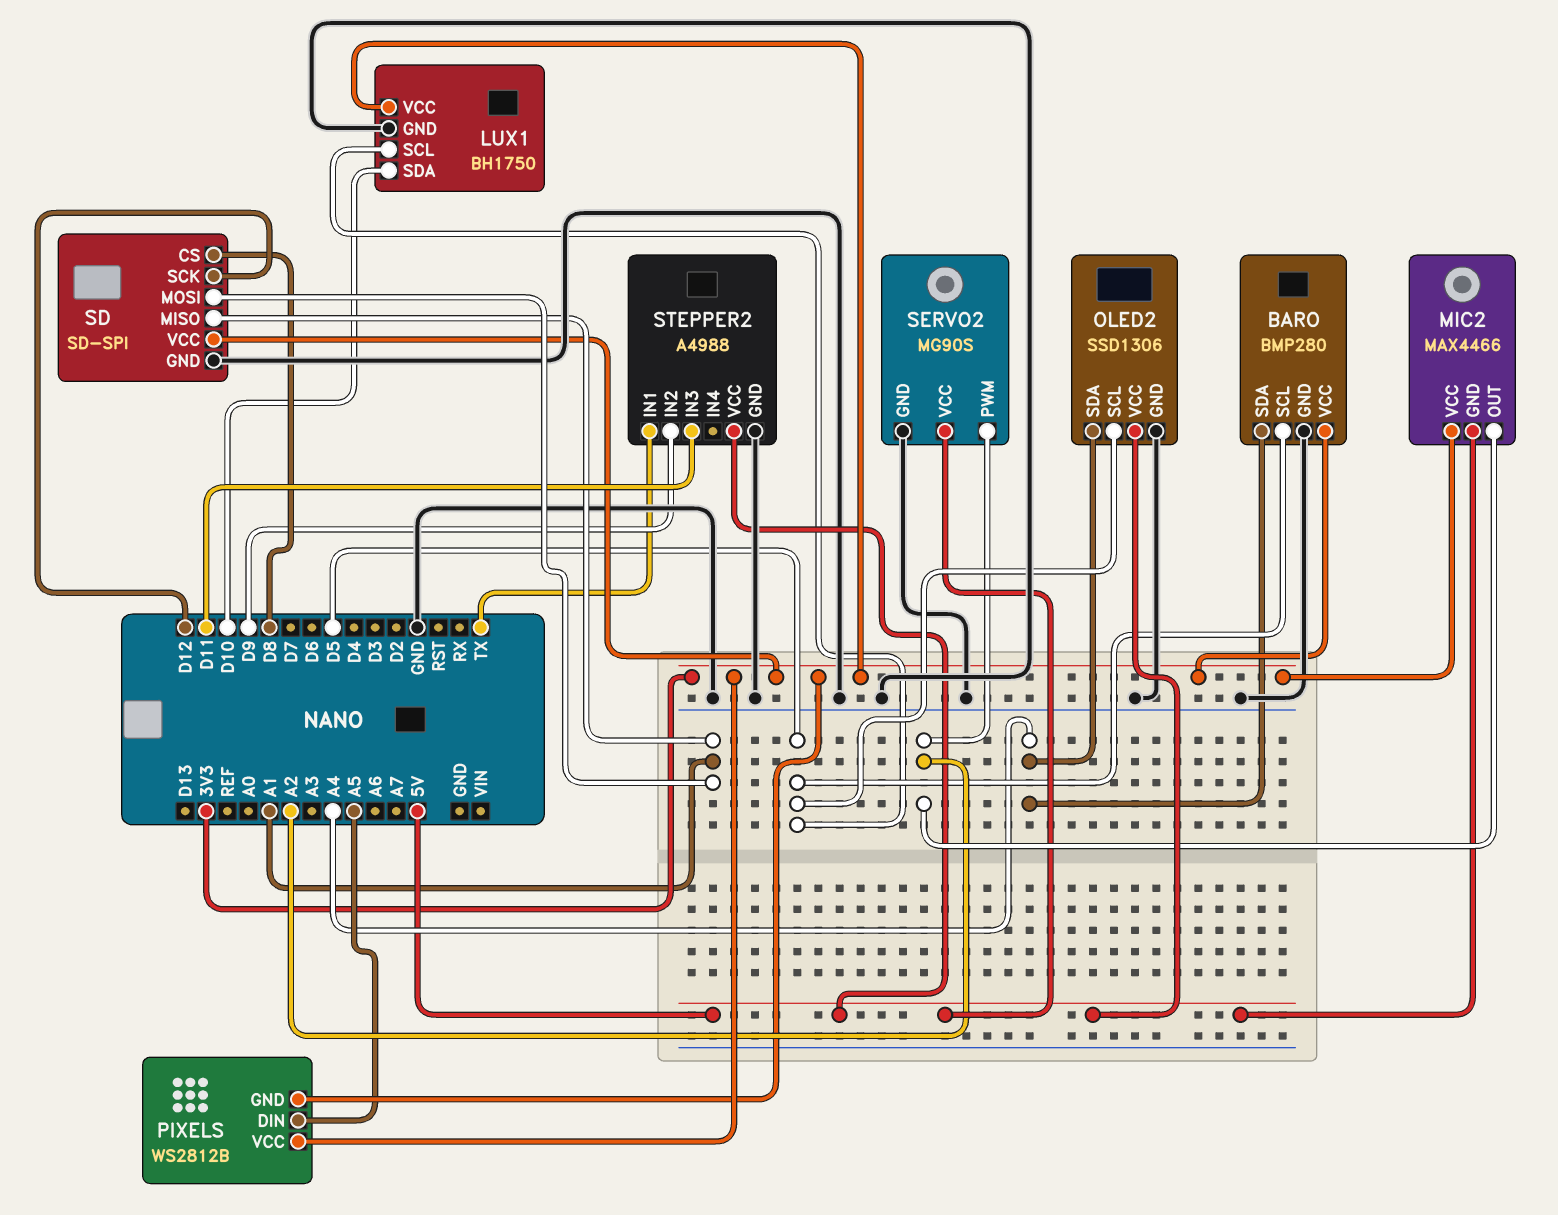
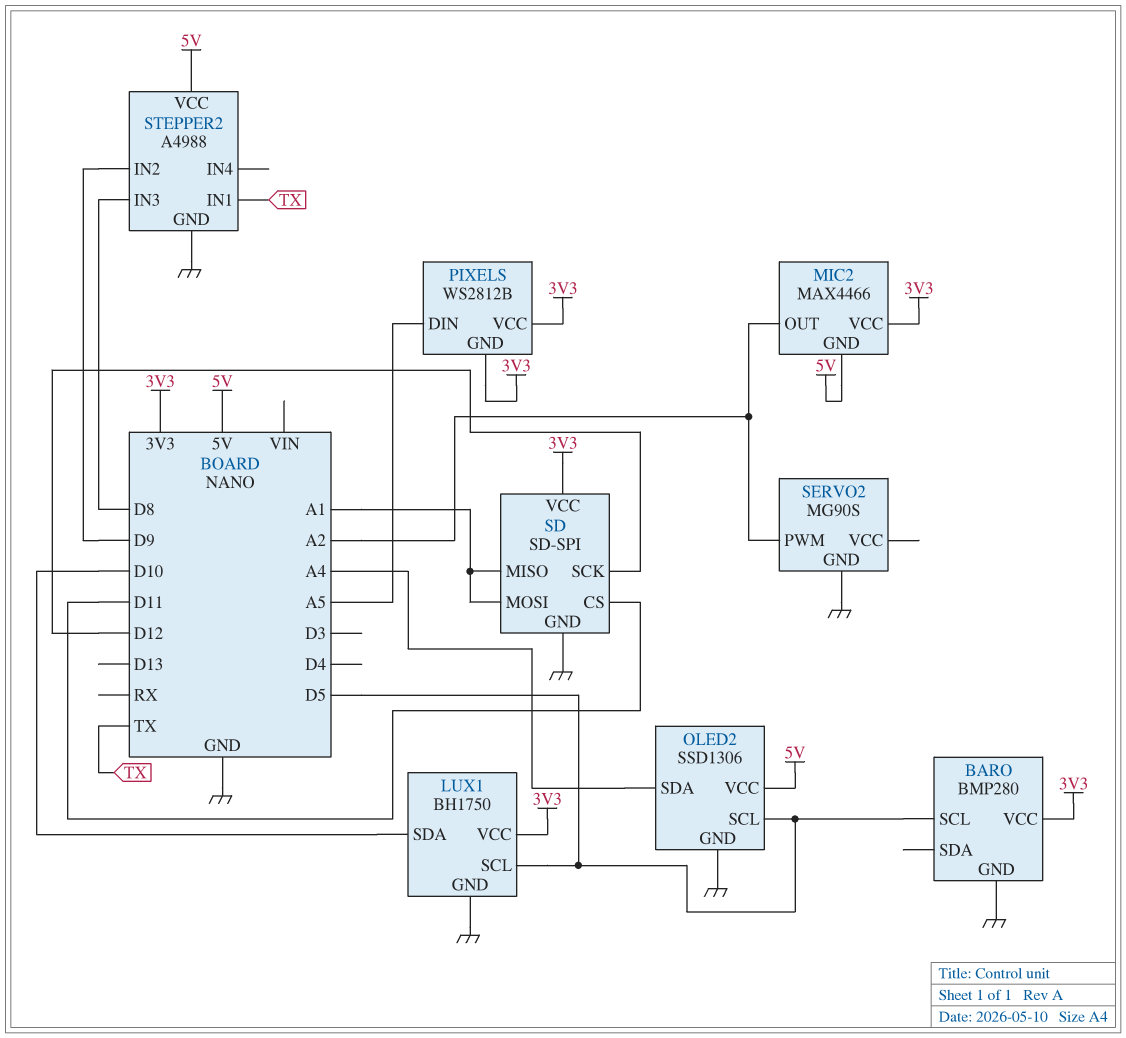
BARO pin SDA: A4 -> none
SD pin CS: D8 -> D11
SERVO2 pin VCC: 5V -> none
STEPPER2 pin IN3: D11 -> D8

